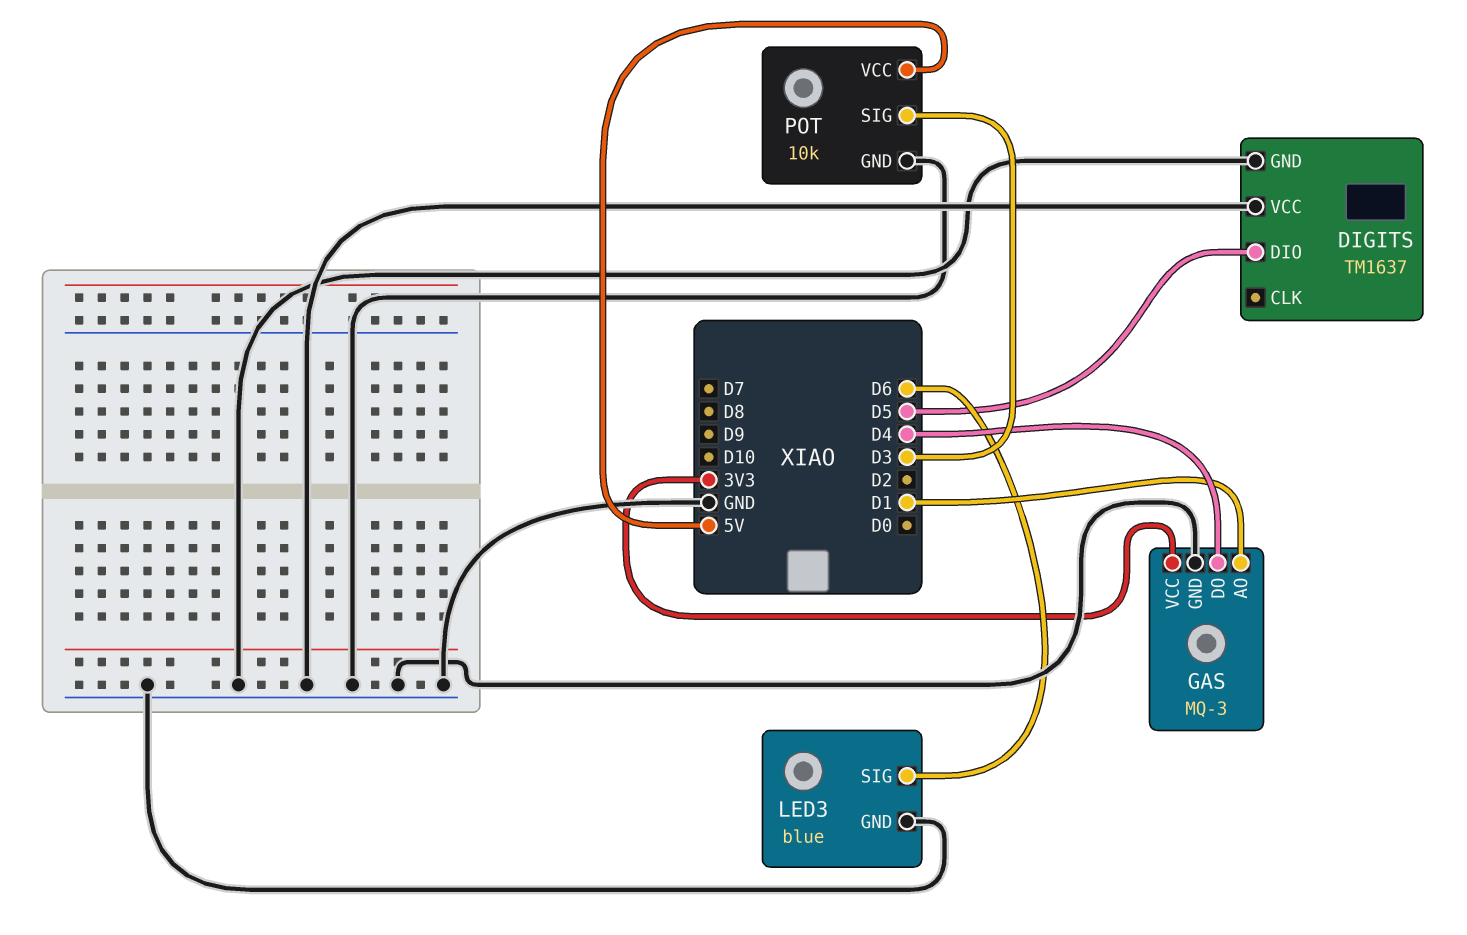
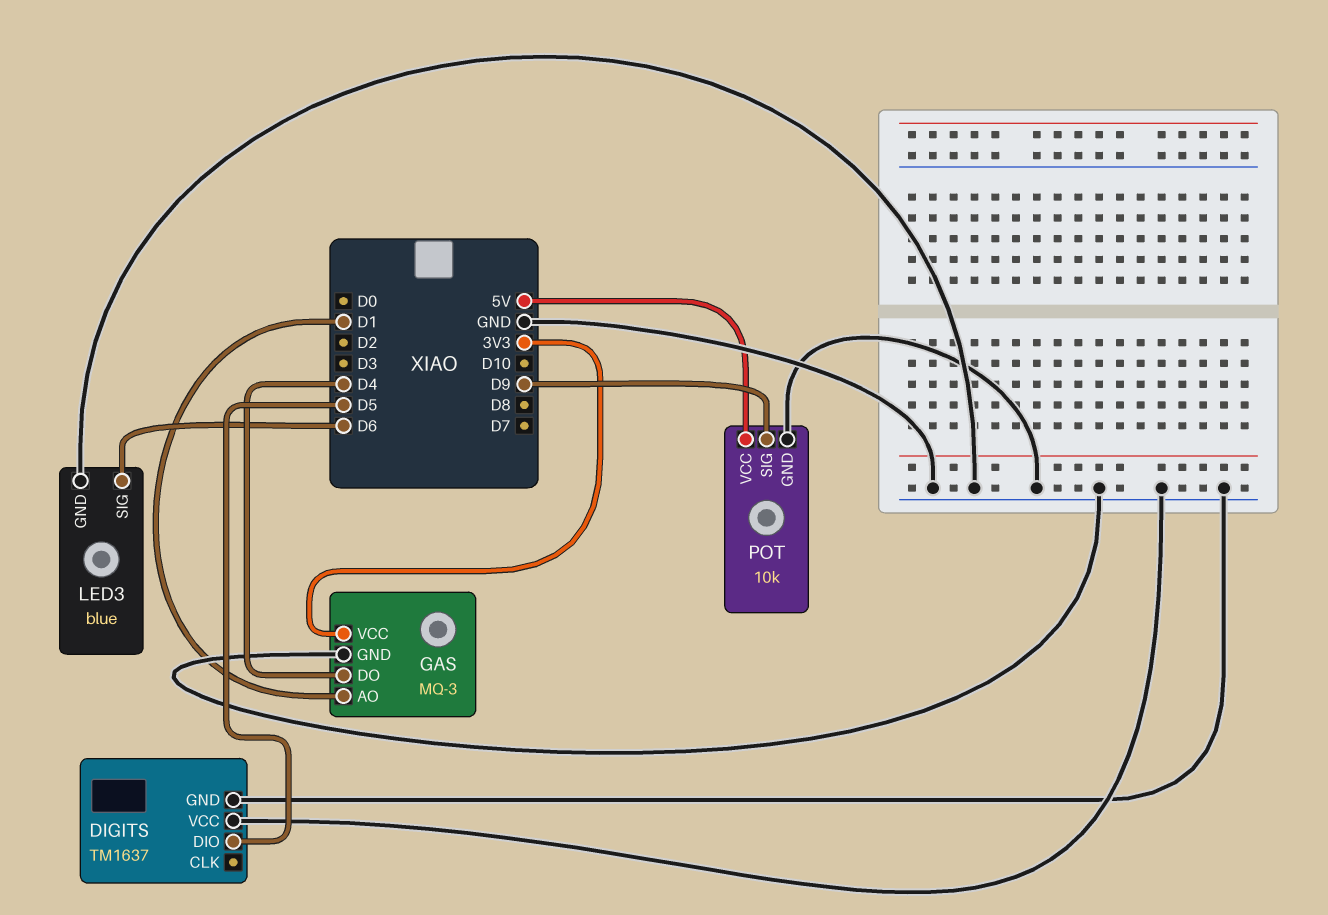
POT pin SIG: D3 -> D9

